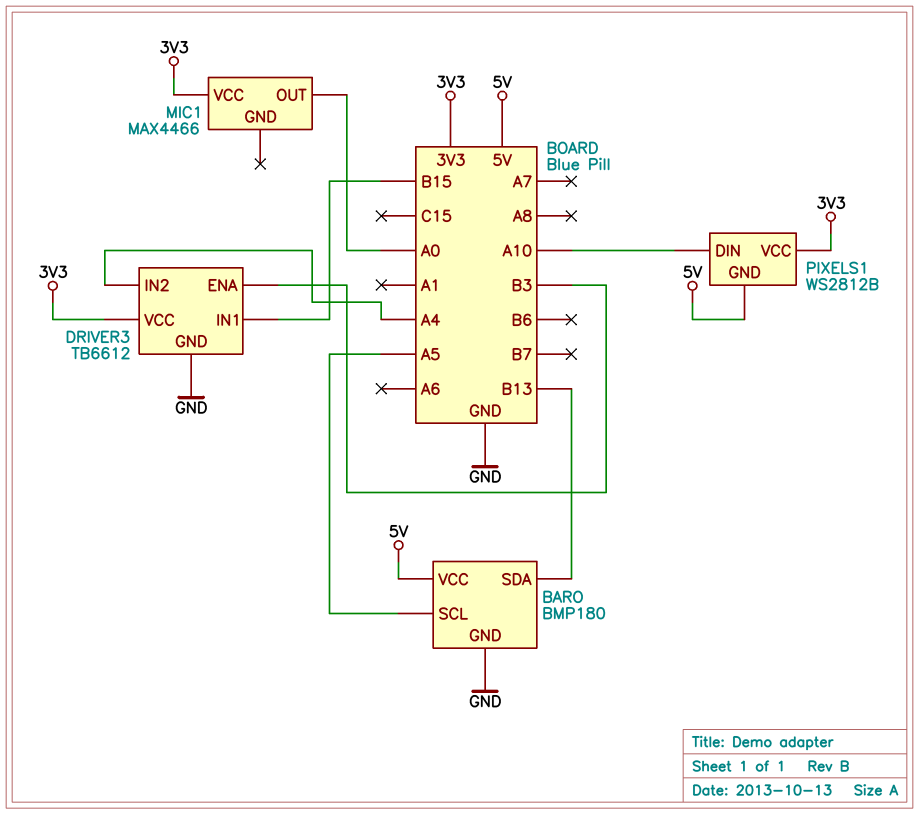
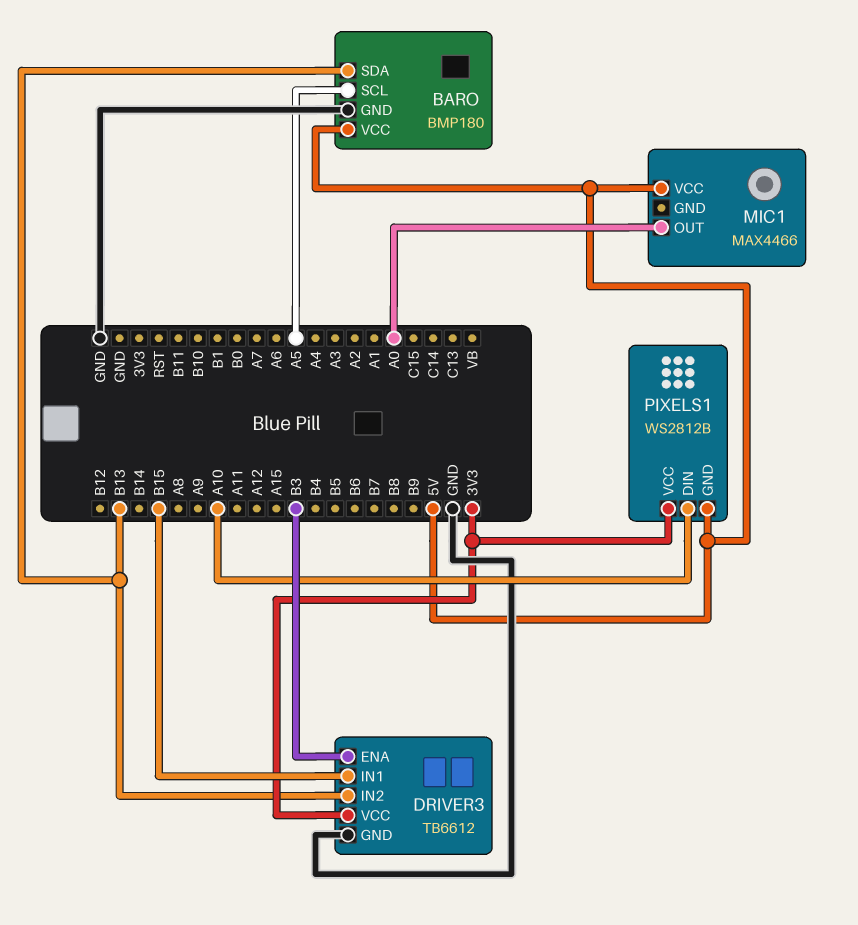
DRIVER3 pin IN2: A4 -> B13
MIC1 pin VCC: 3V3 -> 5V

